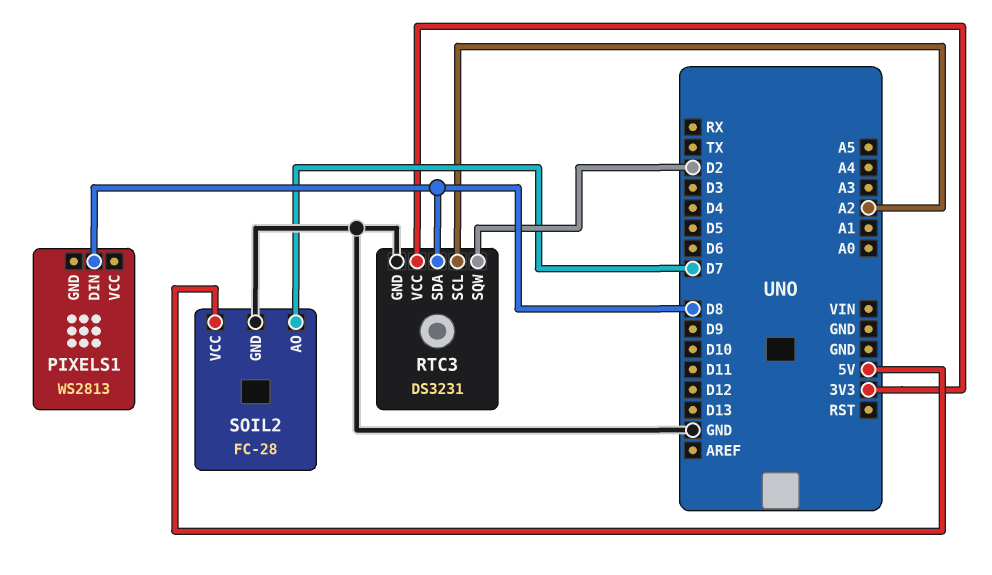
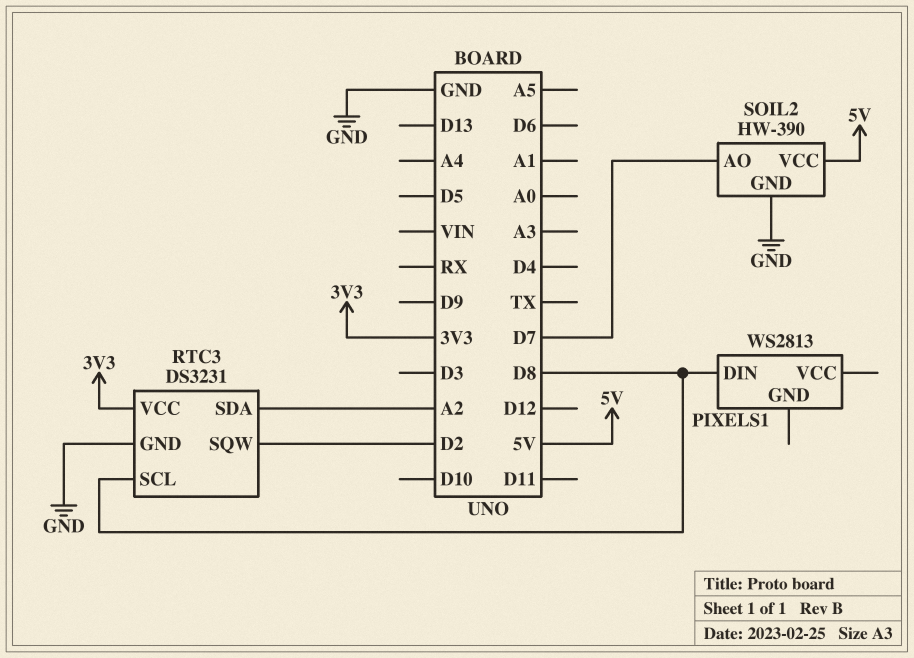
RTC3 pin SCL: A2 -> D8
RTC3 pin SDA: D8 -> A2
SOIL2: FC-28 -> HW-390

